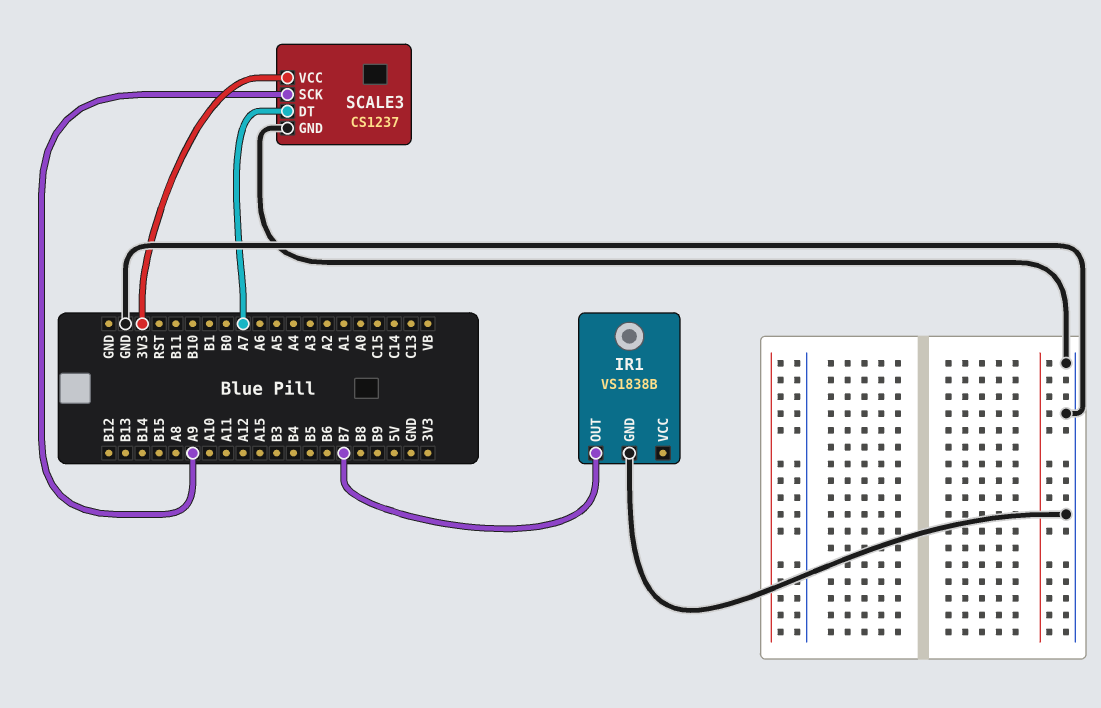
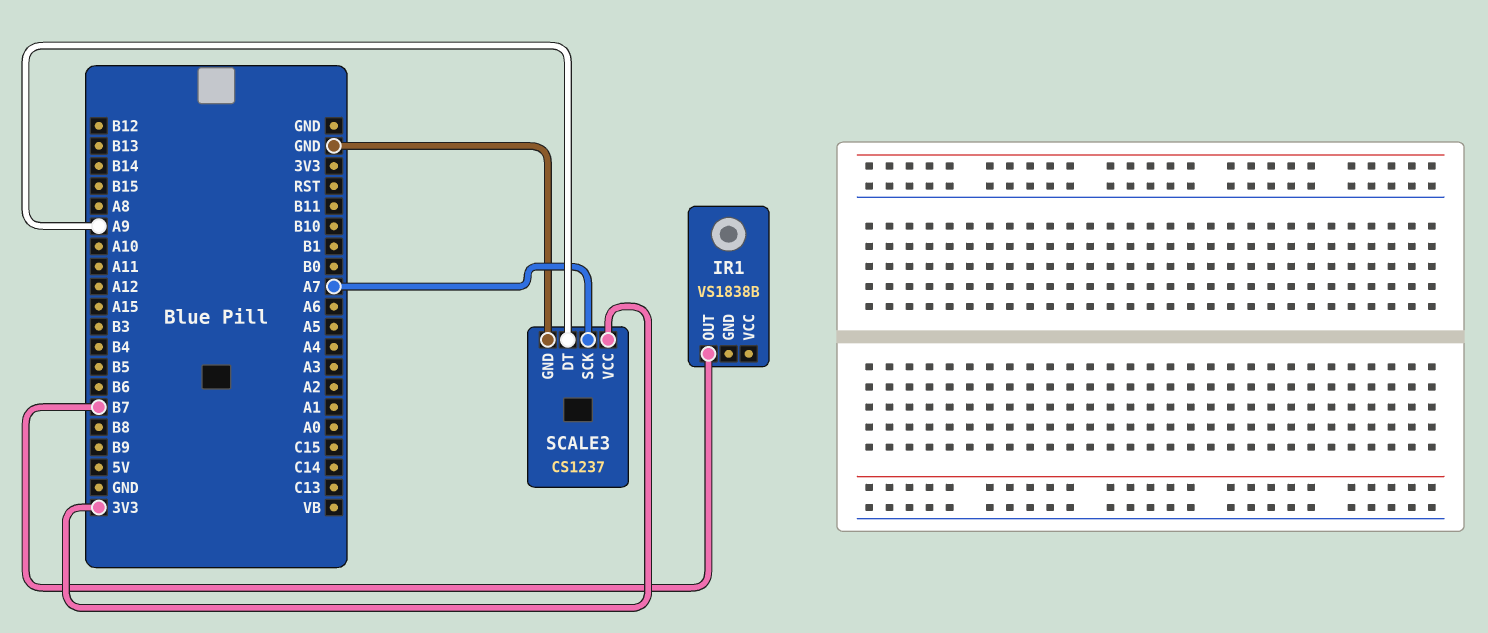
IR1 pin GND: GND -> none
SCALE3 pin DT: A7 -> A9
SCALE3 pin SCK: A9 -> A7

